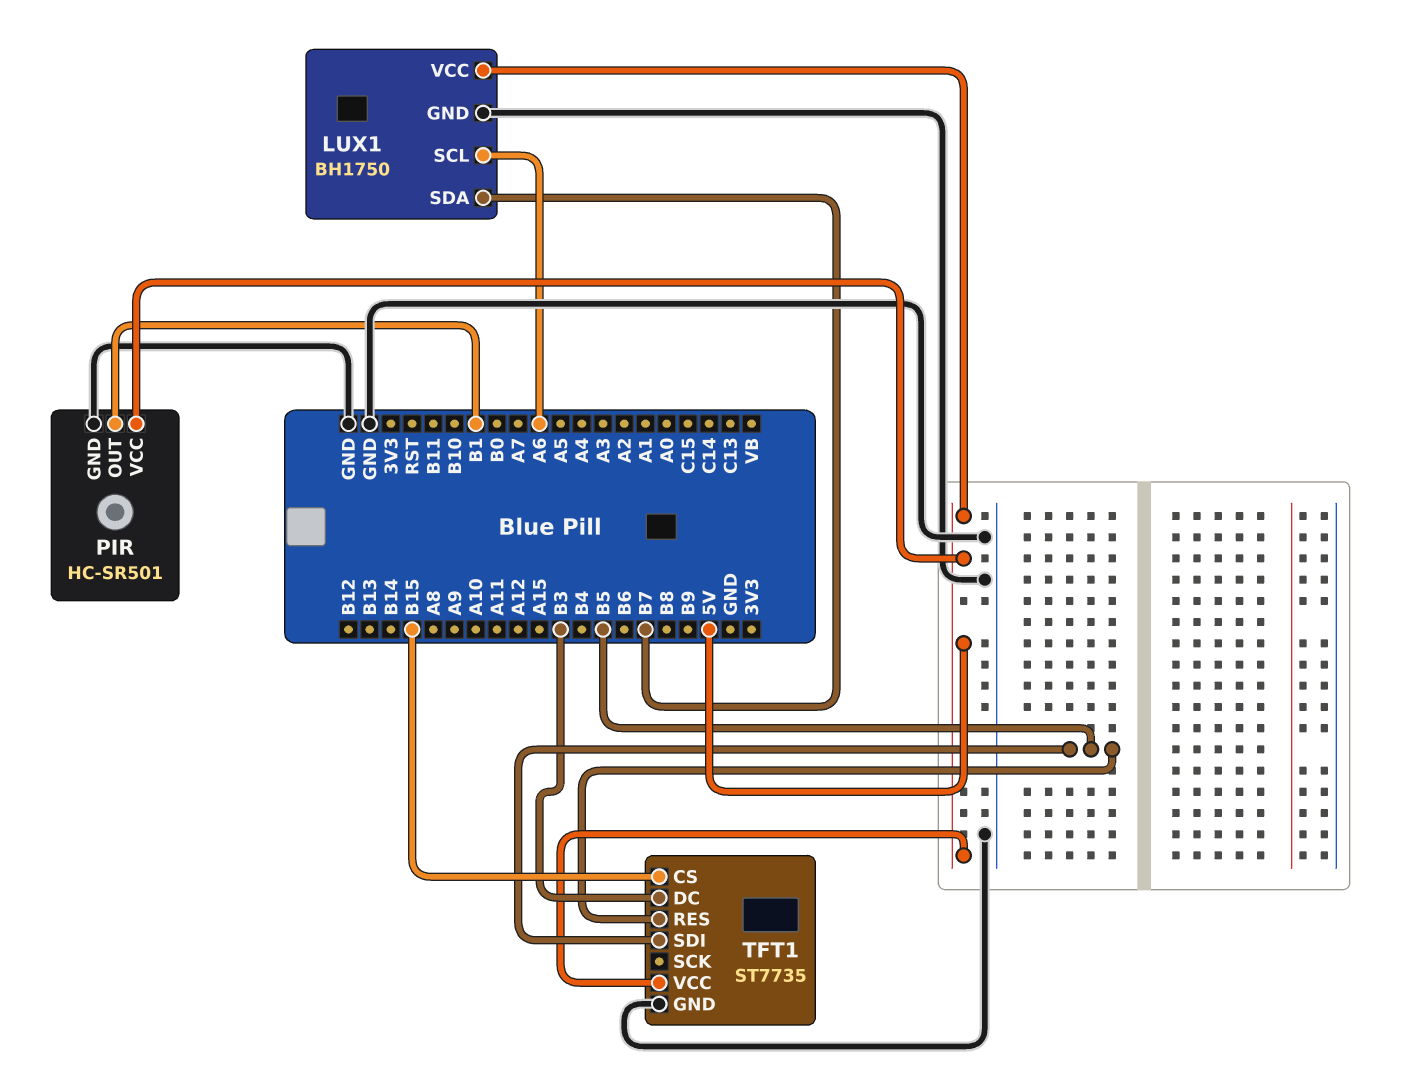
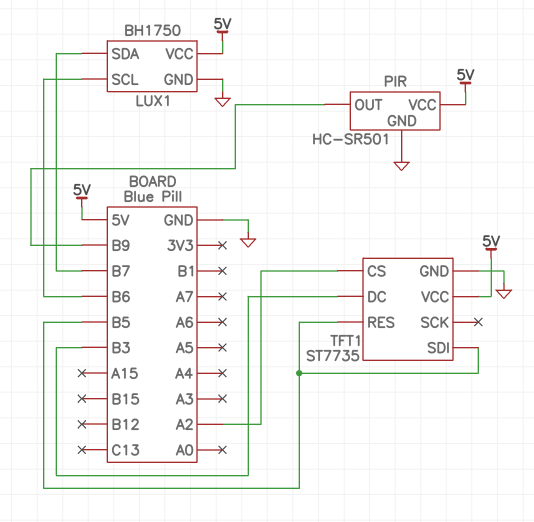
LUX1 pin SCL: A6 -> B6
PIR pin OUT: B1 -> B9
TFT1 pin CS: B15 -> A2

